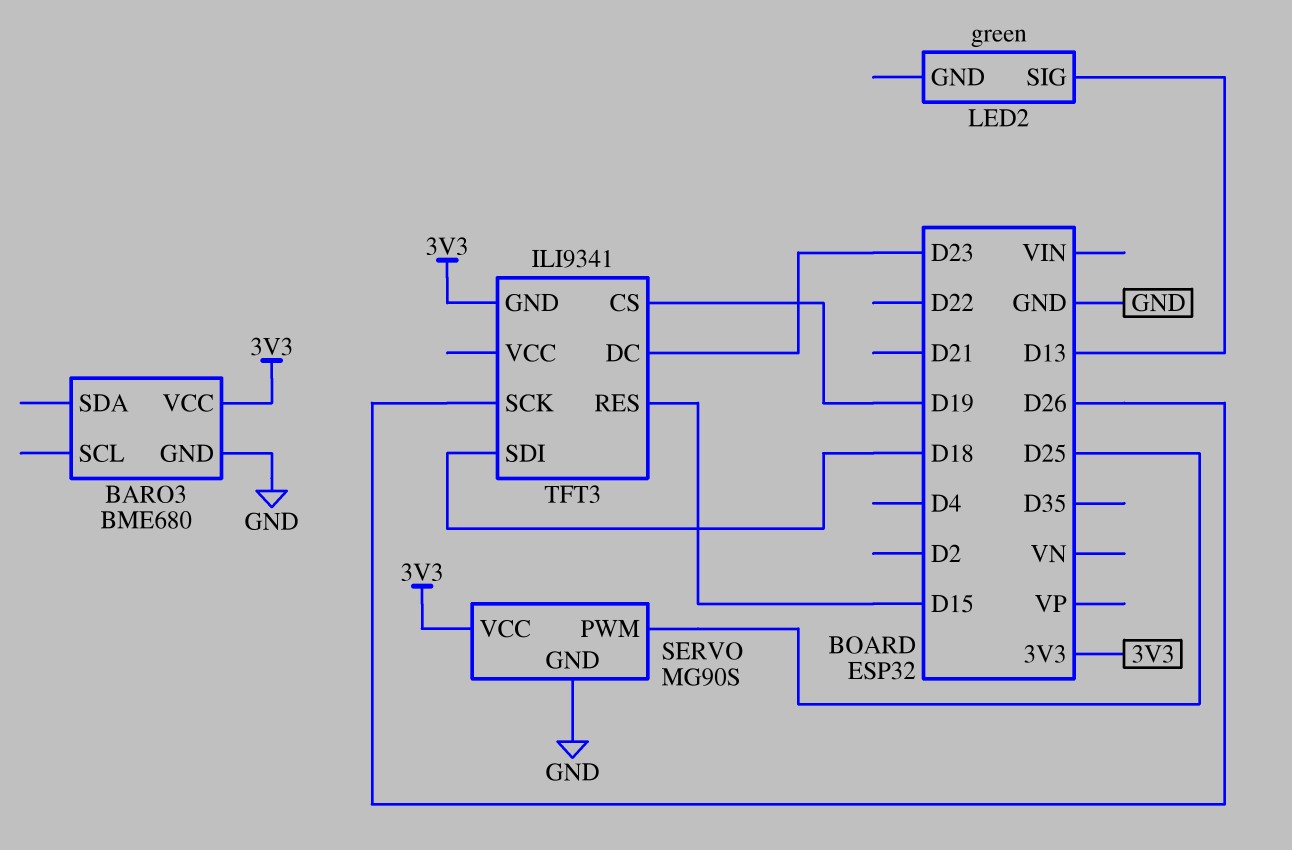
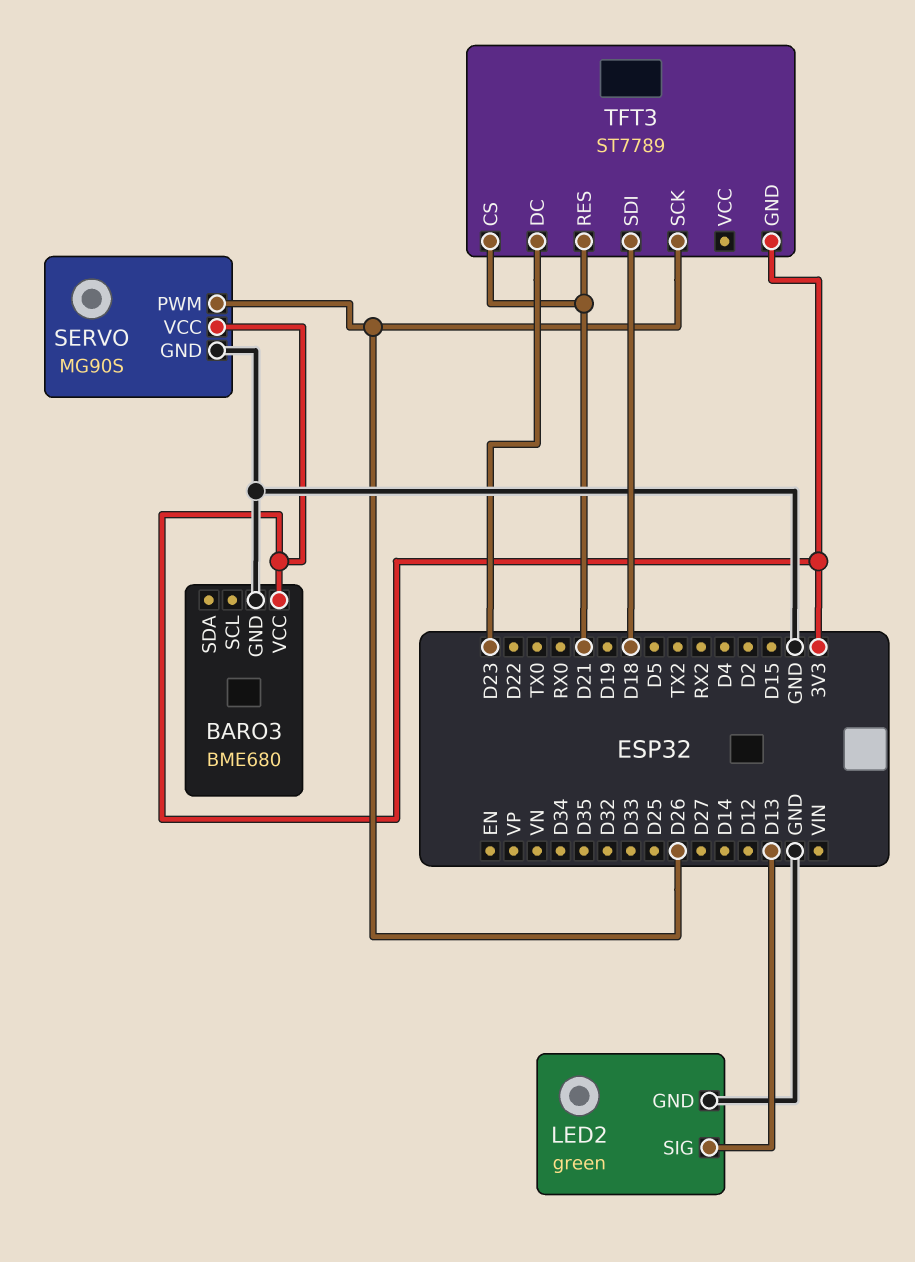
LED2 pin GND: none -> GND
SERVO pin PWM: D25 -> D26
TFT3: ILI9341 -> ST7789
TFT3 pin CS: D19 -> D21
TFT3 pin RES: D15 -> D21

